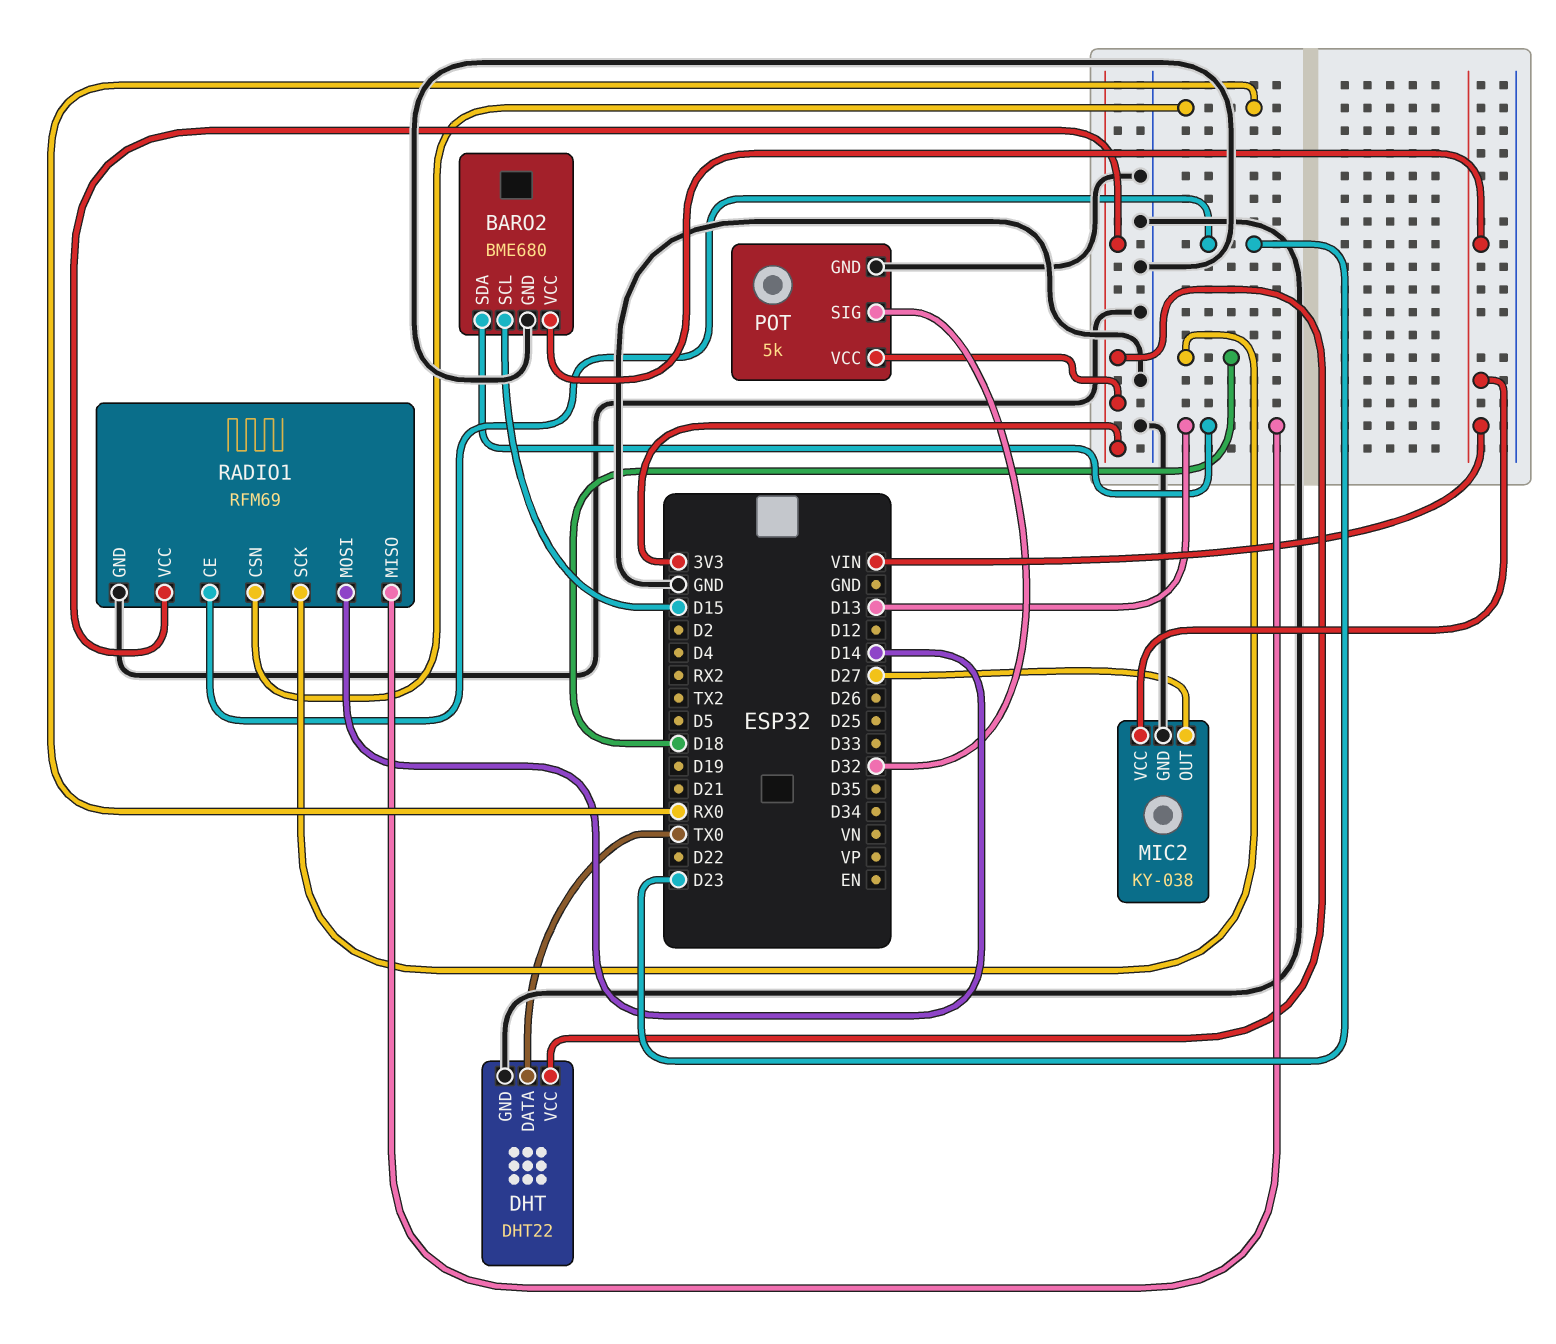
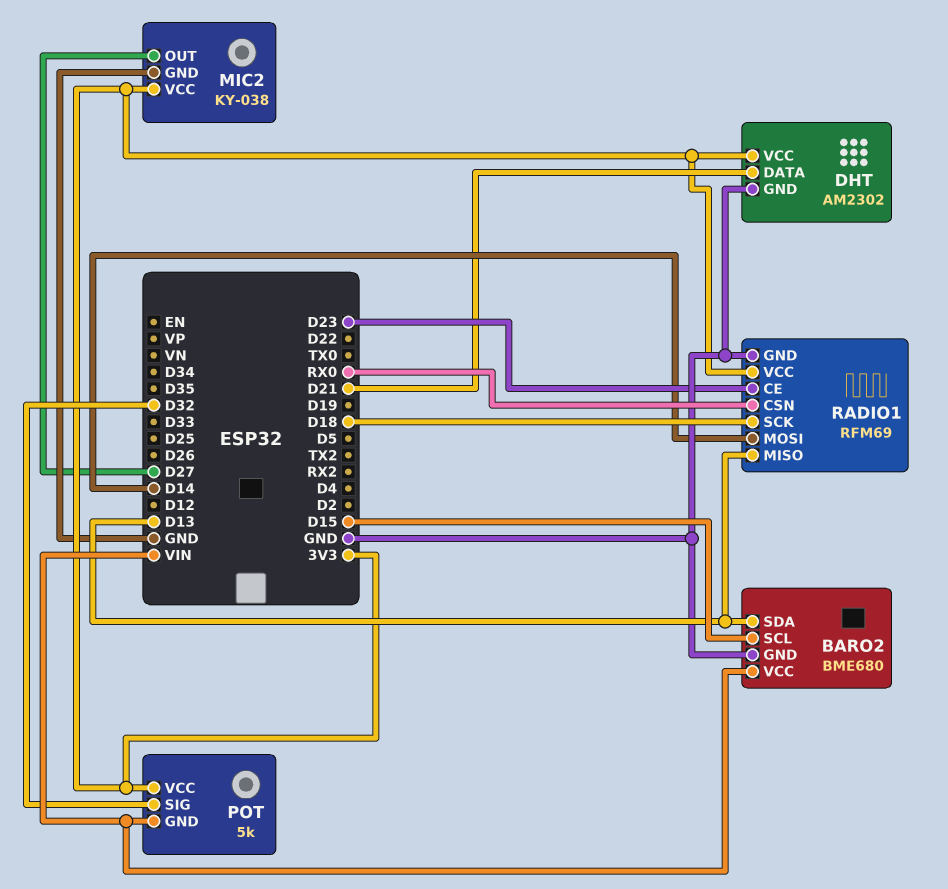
DHT: DHT22 -> AM2302
DHT pin DATA: TX0 -> D21
MIC2 pin VCC: VIN -> 3V3
POT pin GND: GND -> VIN

